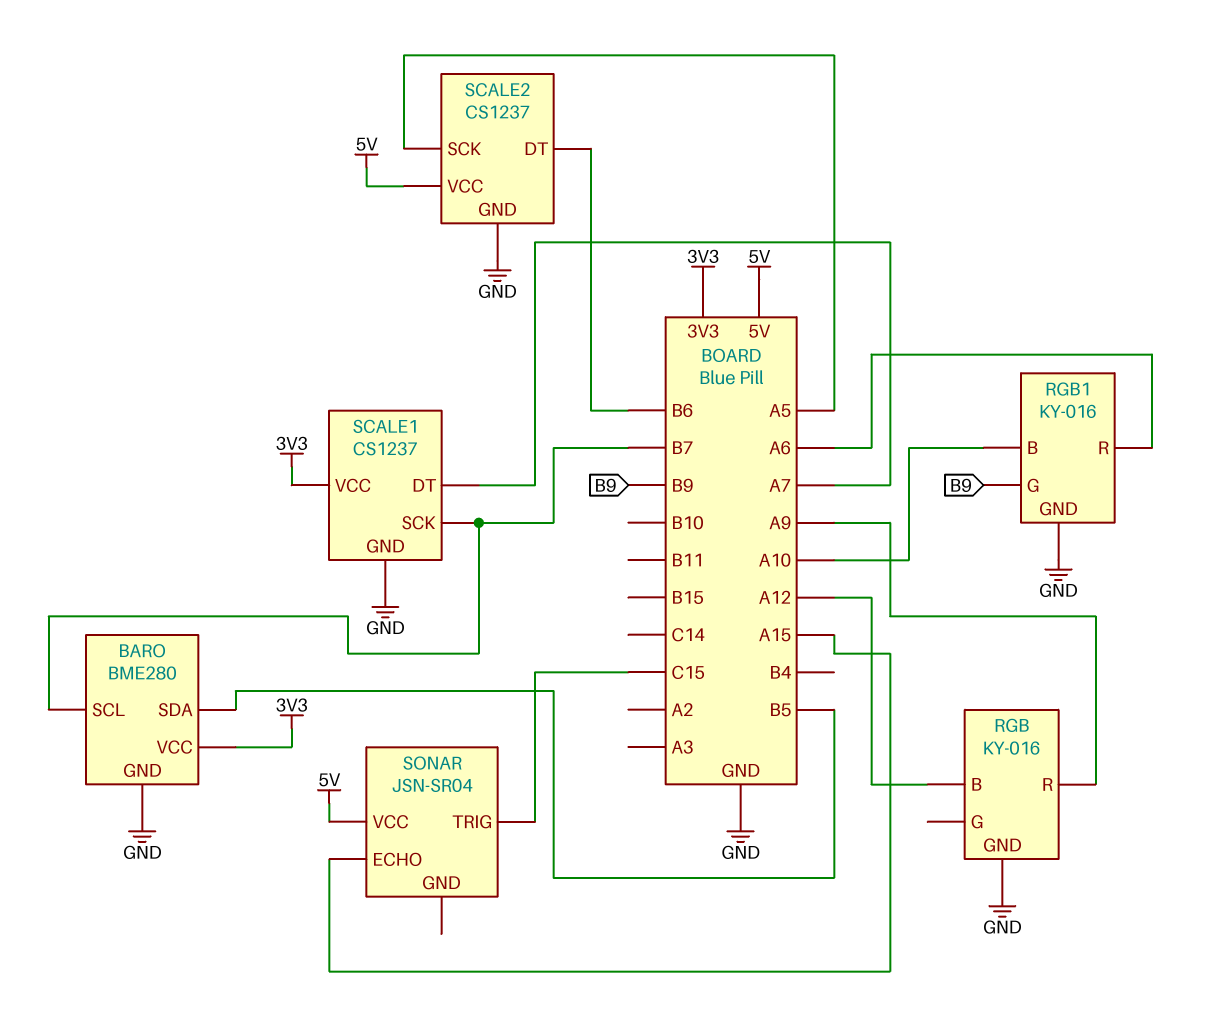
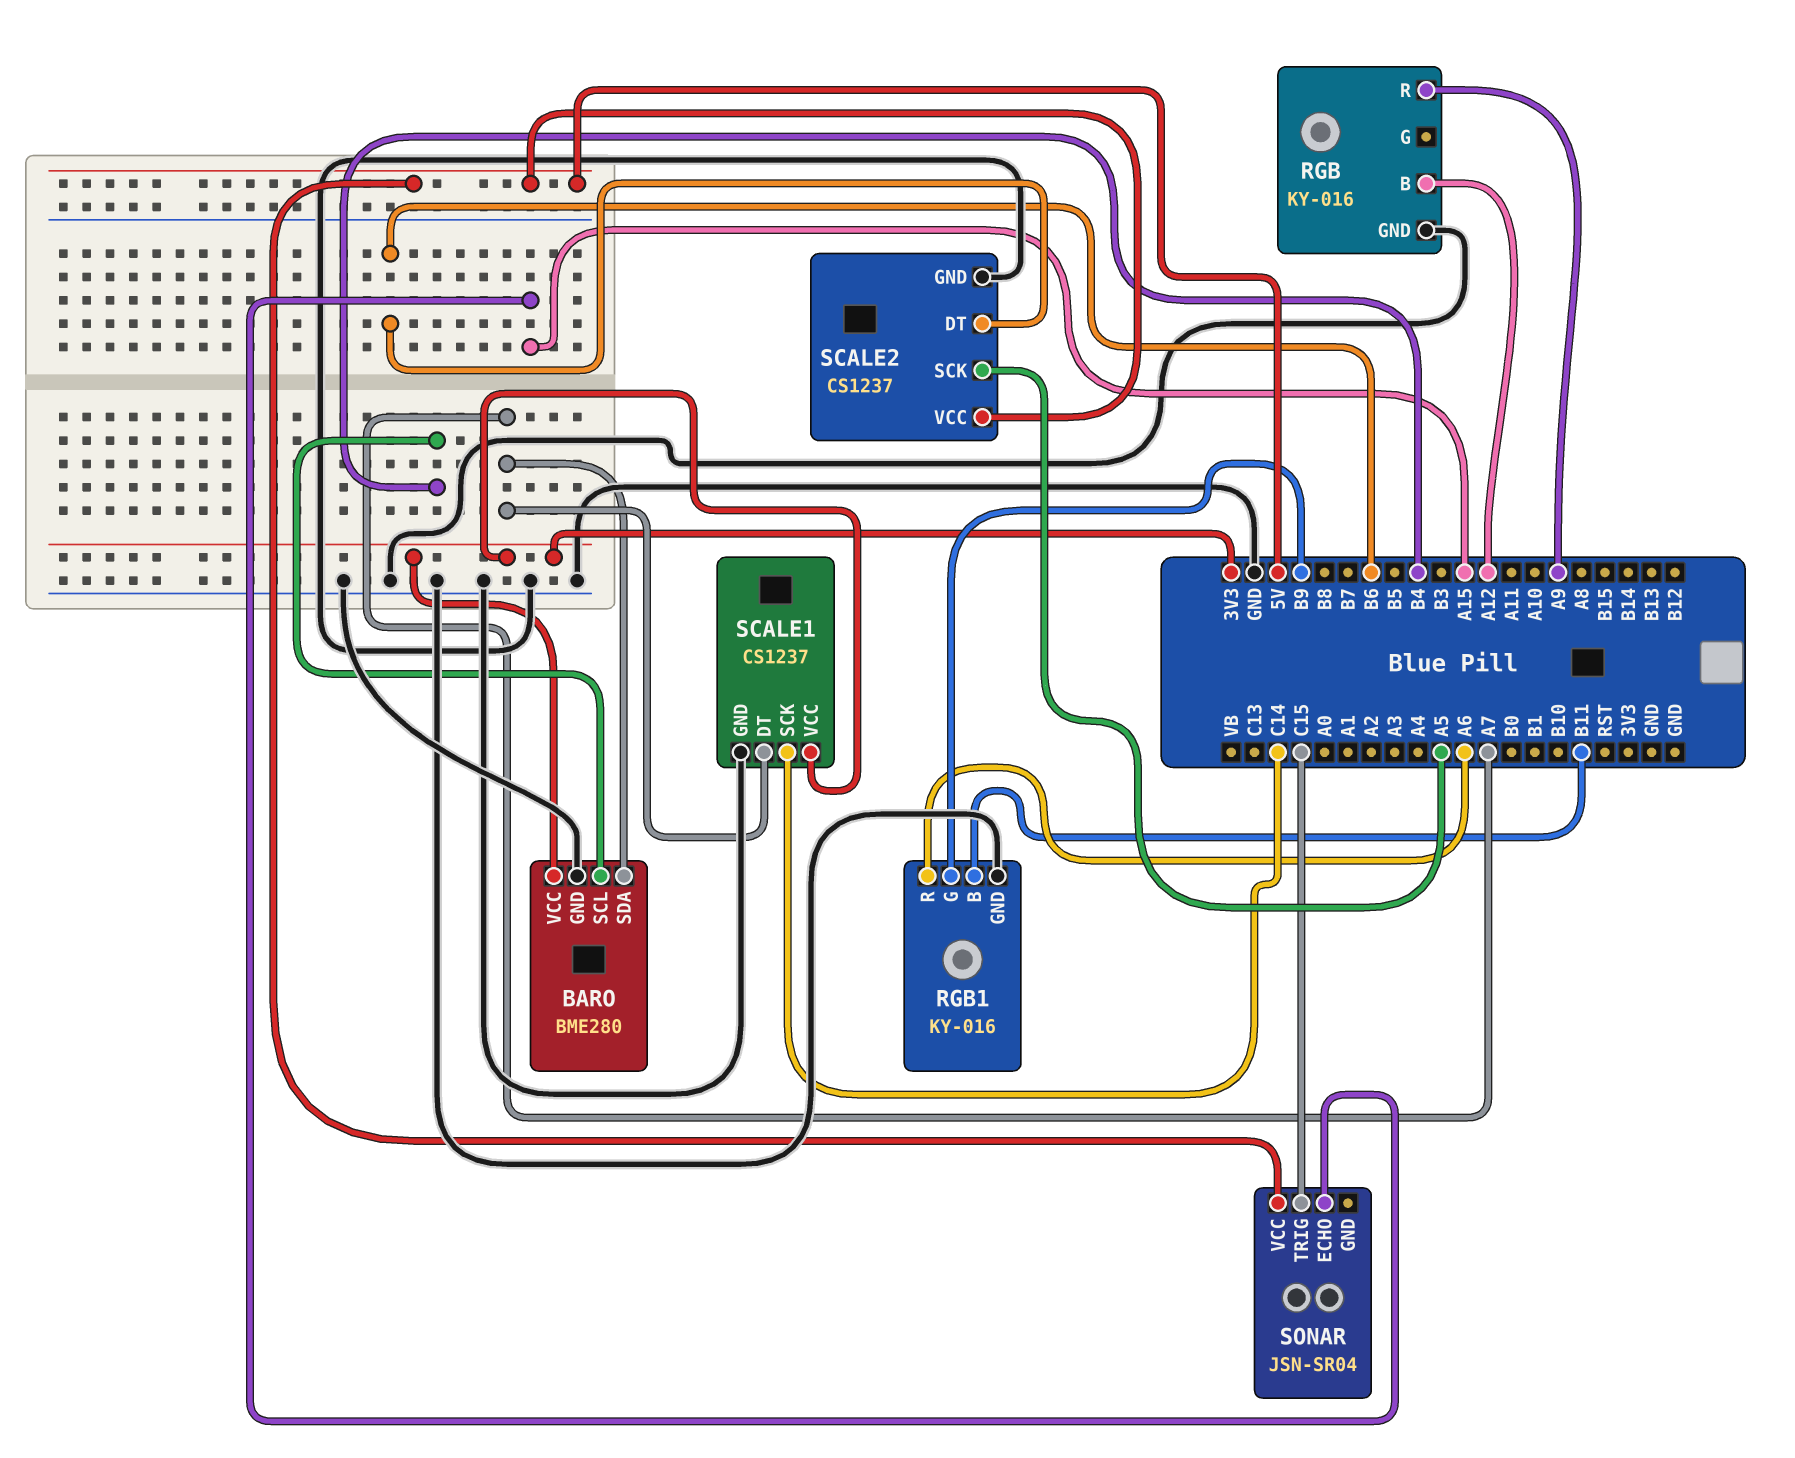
BARO pin SCL: B7 -> B4
BARO pin SDA: B5 -> A7
RGB1 pin B: A10 -> B11
SCALE1 pin SCK: B7 -> C14

